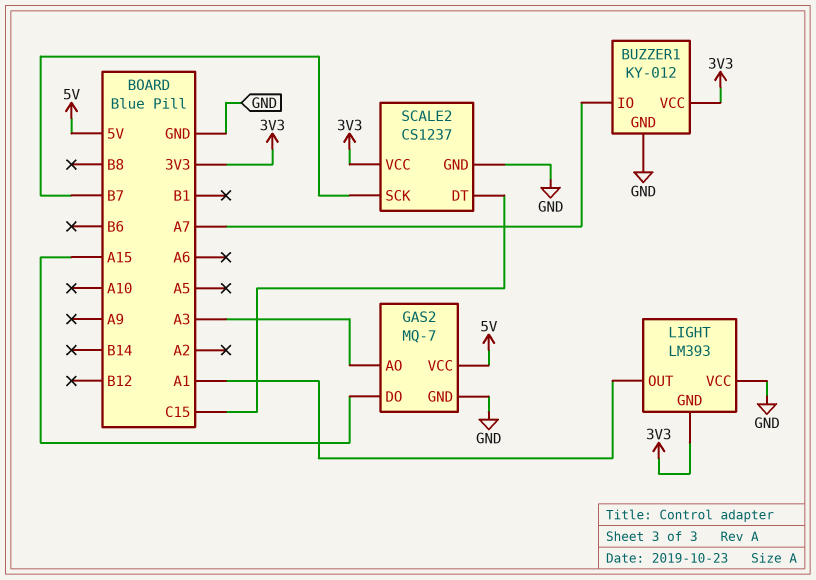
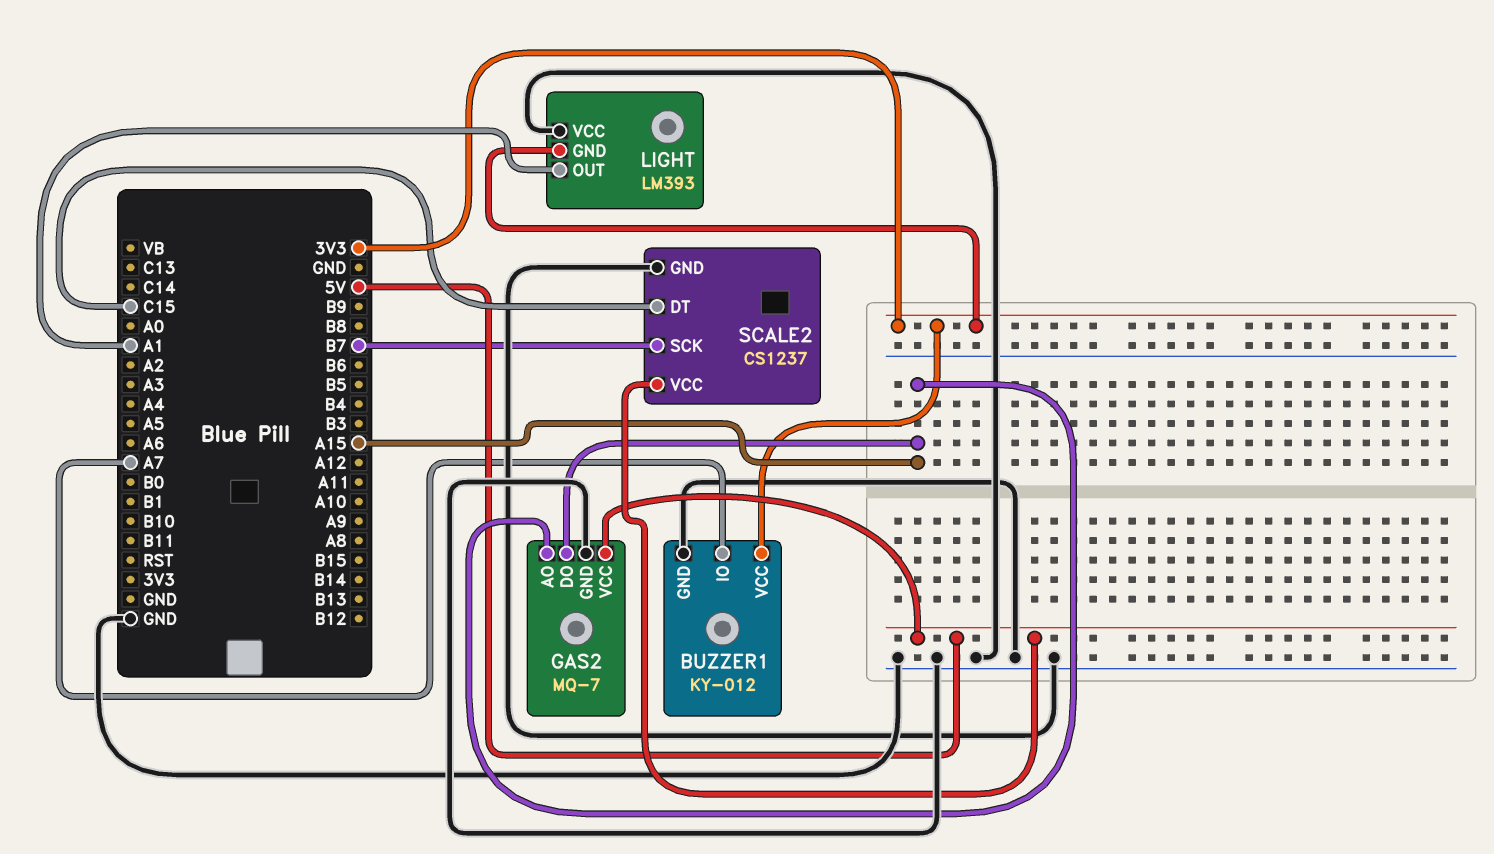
GAS2 pin AO: A3 -> A15
SCALE2 pin VCC: 3V3 -> 5V

